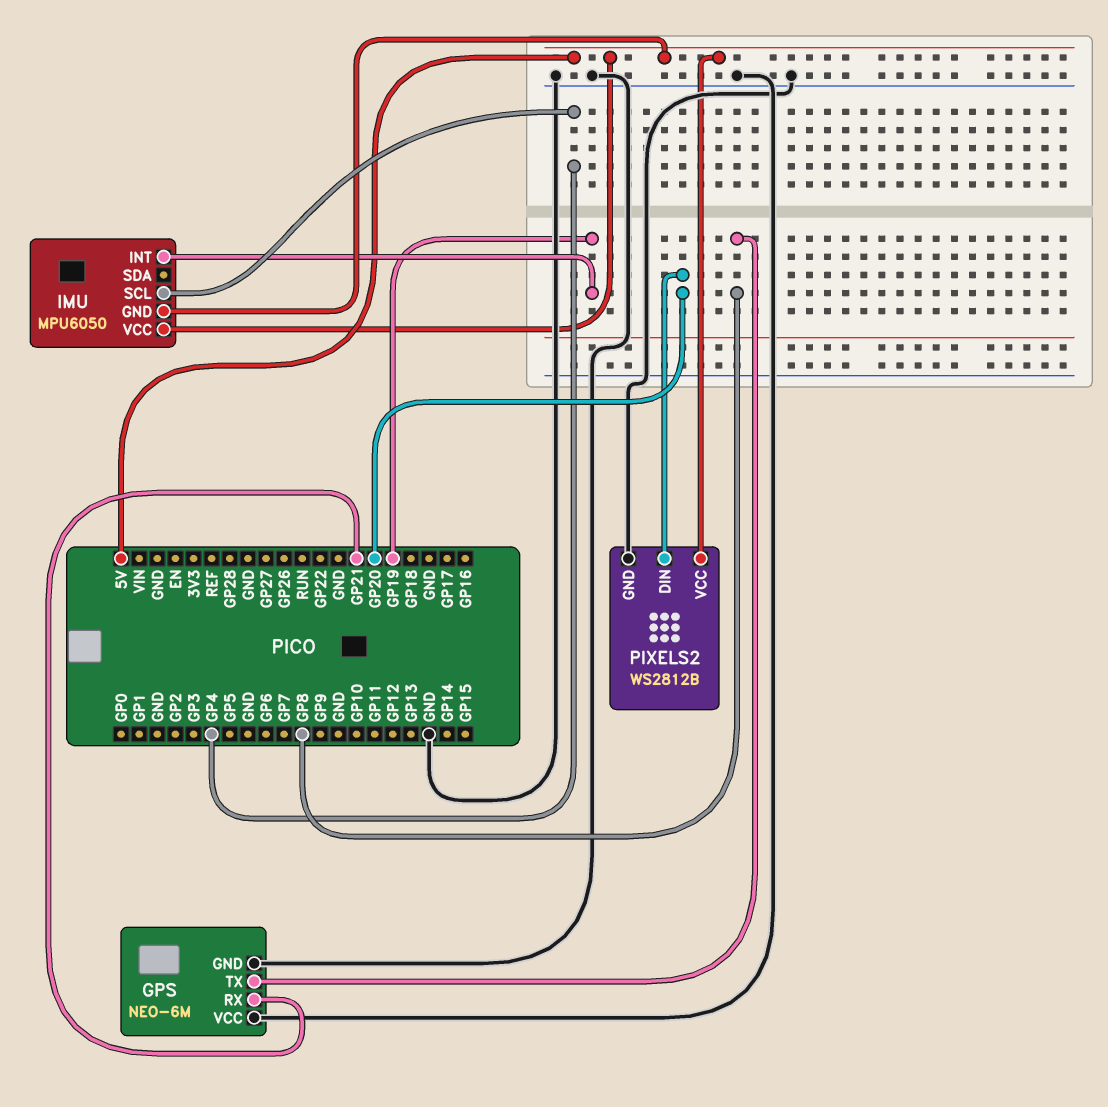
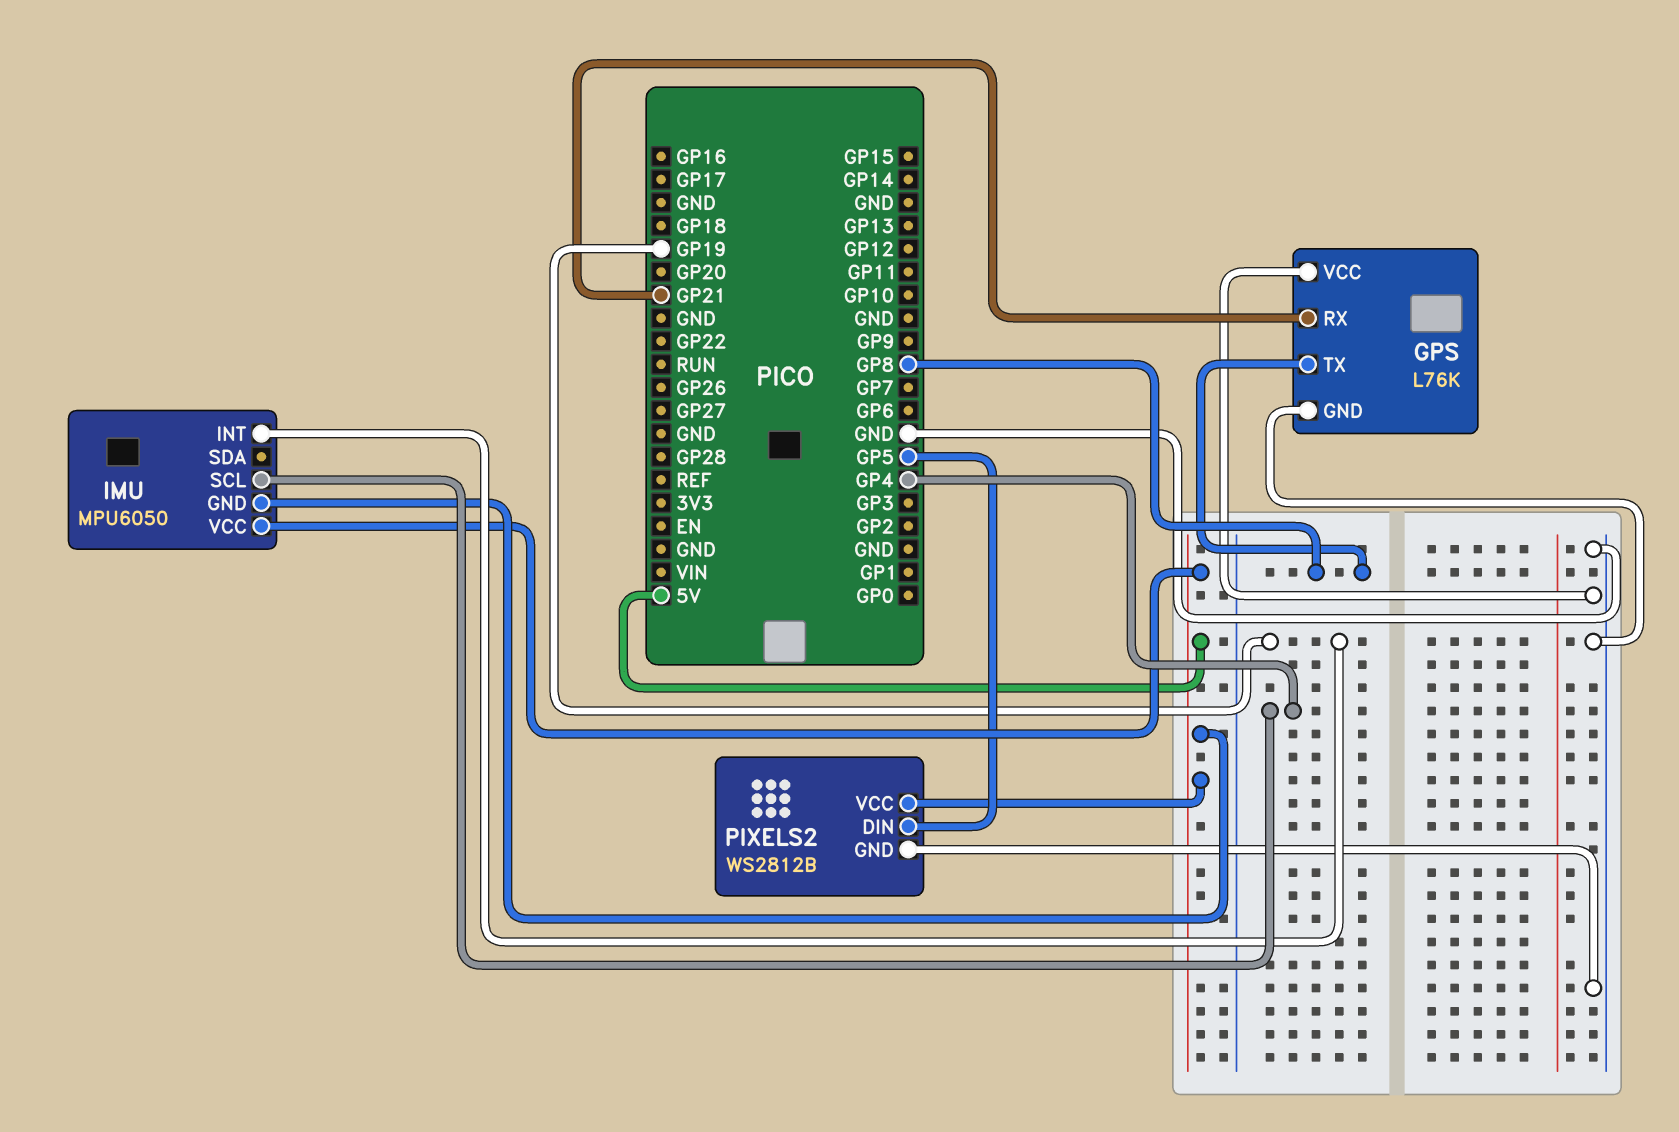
GPS: NEO-6M -> L76K
PIXELS2 pin DIN: GP20 -> GP5

